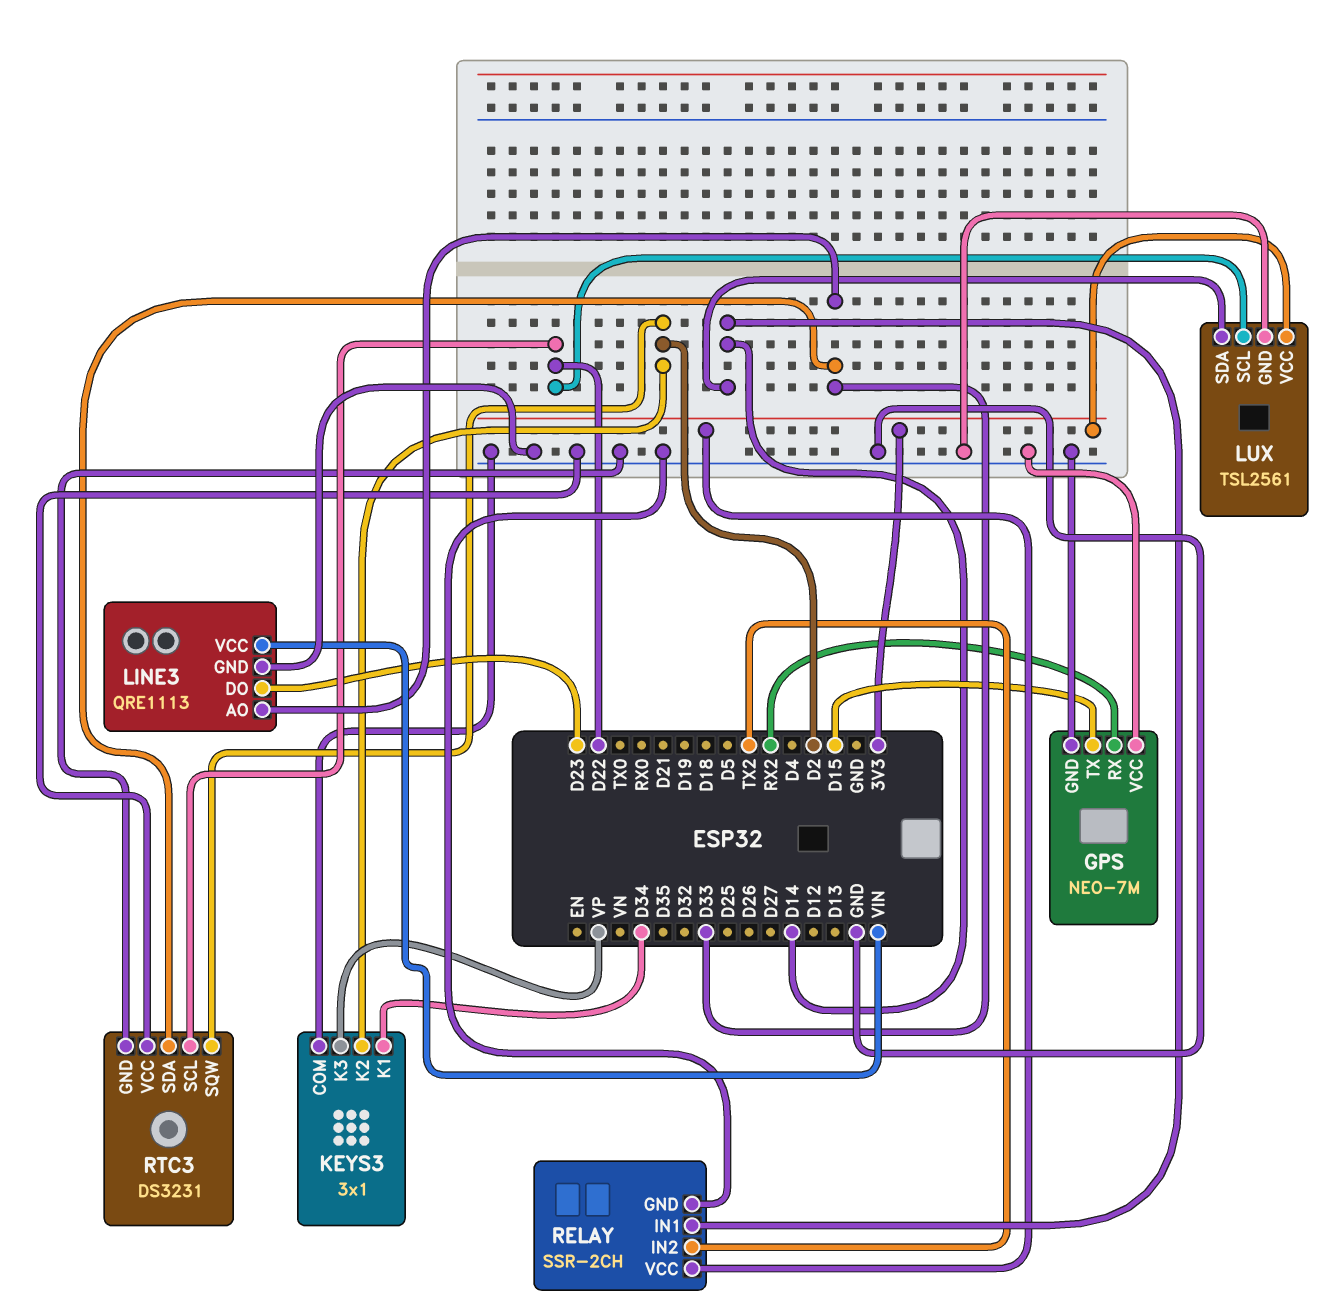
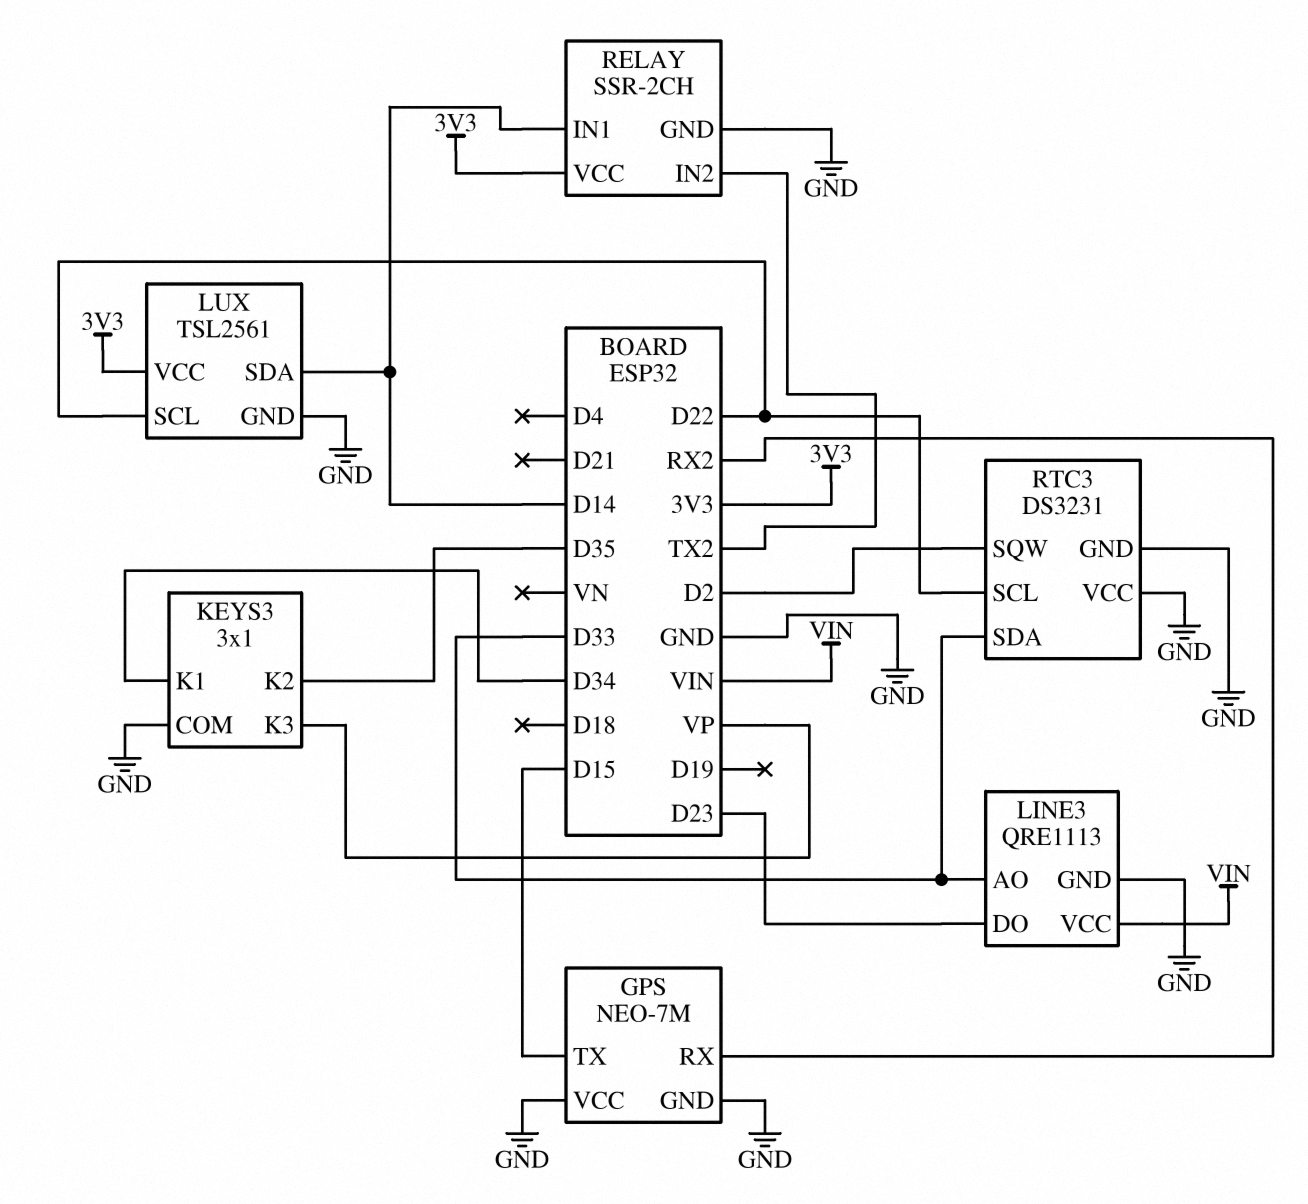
KEYS3 pin K2: D2 -> D35

